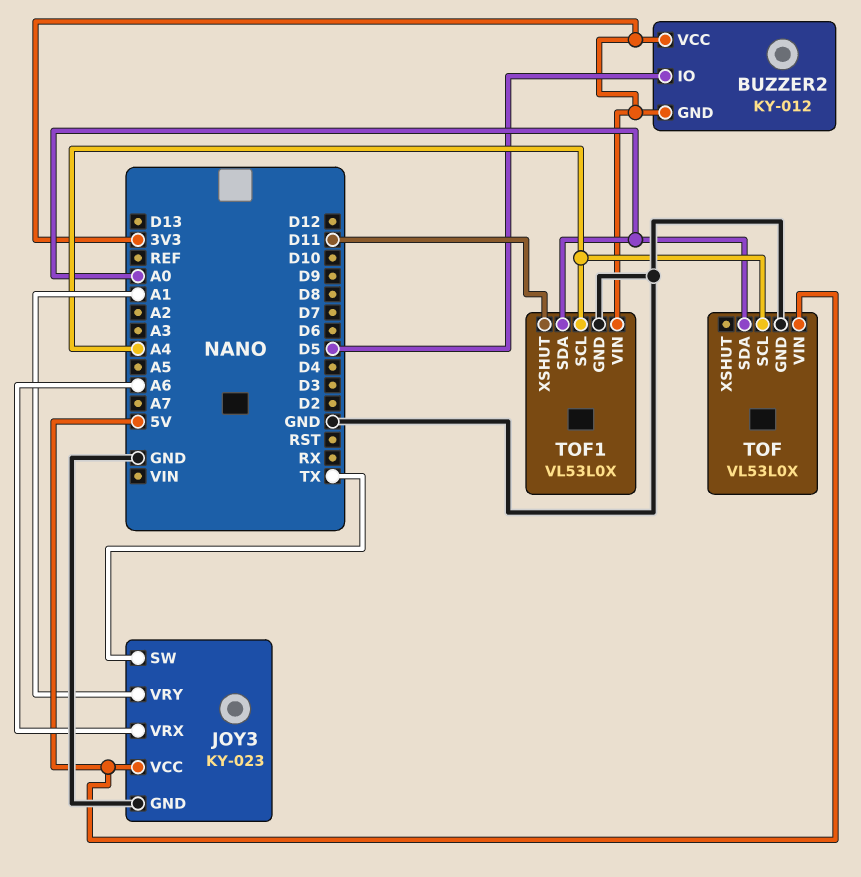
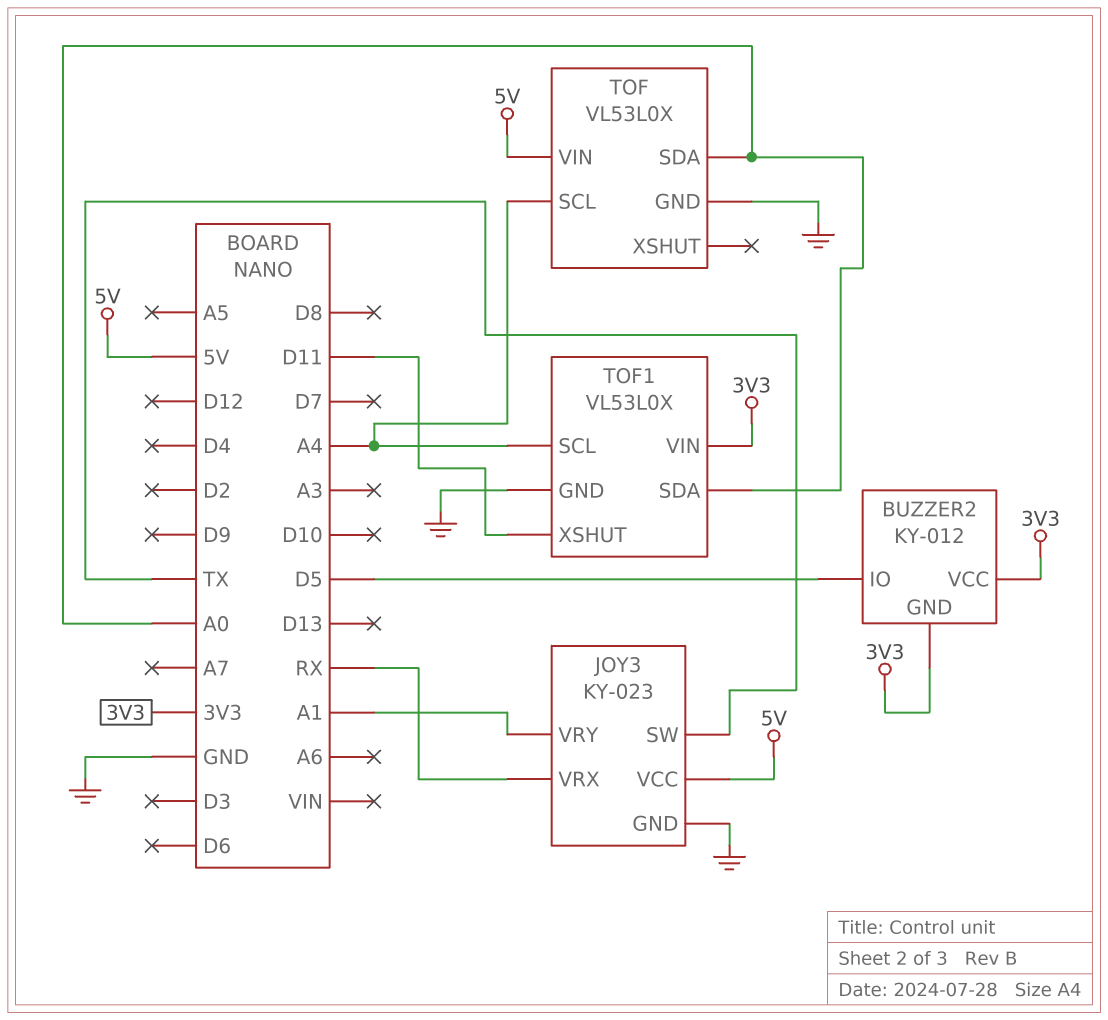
JOY3 pin VRX: A6 -> RX

